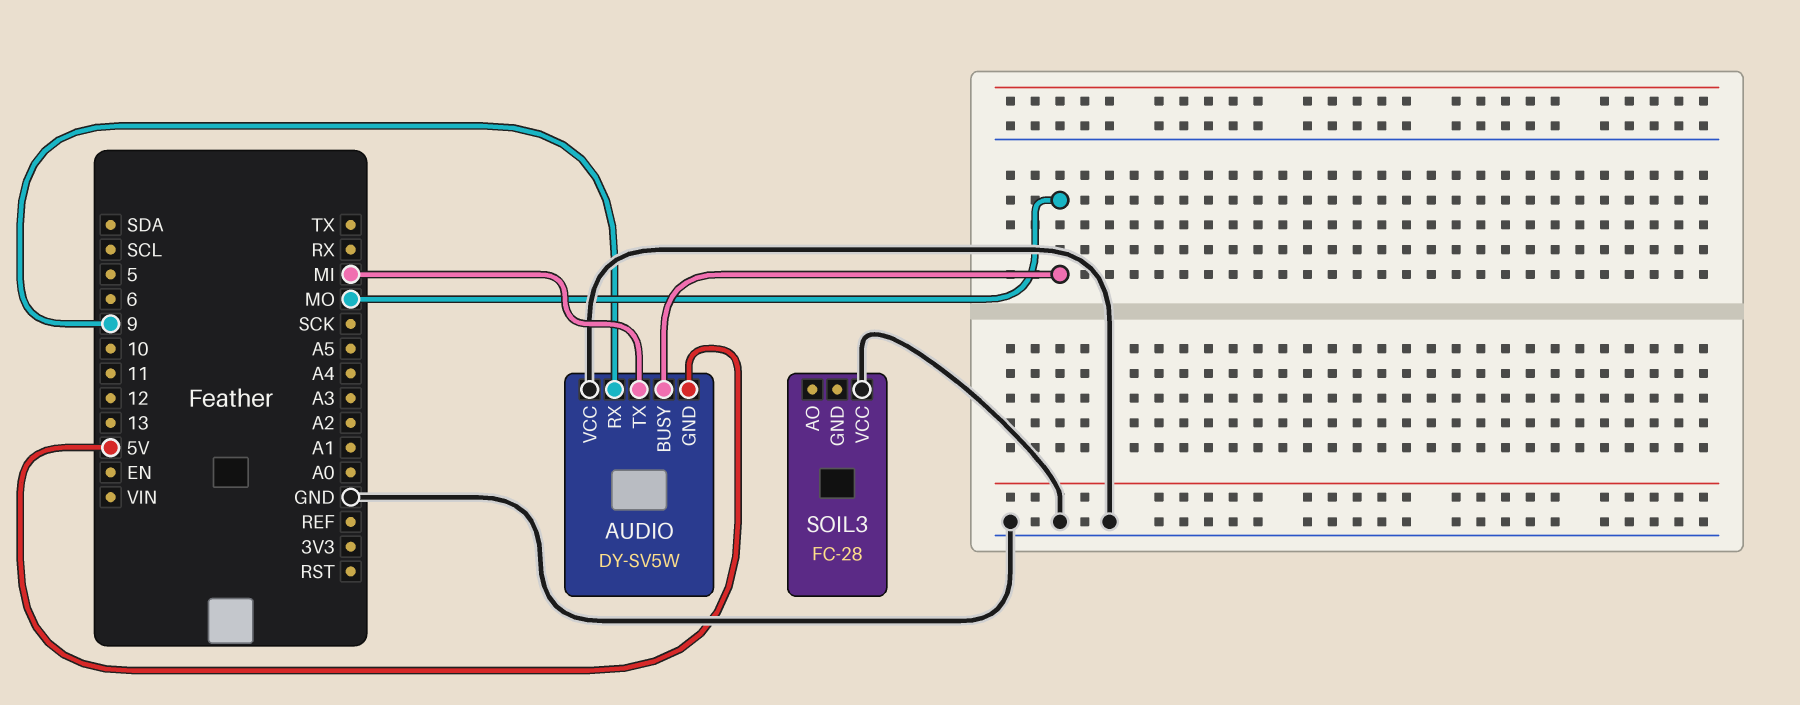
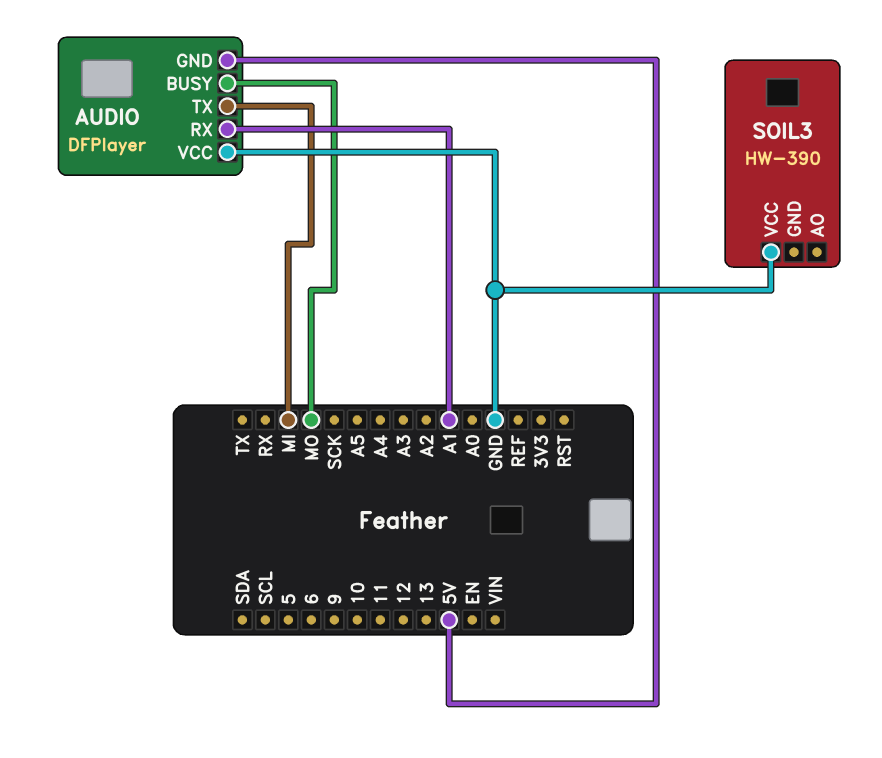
AUDIO: DY-SV5W -> DFPlayer
AUDIO pin RX: 9 -> A1
SOIL3: FC-28 -> HW-390

